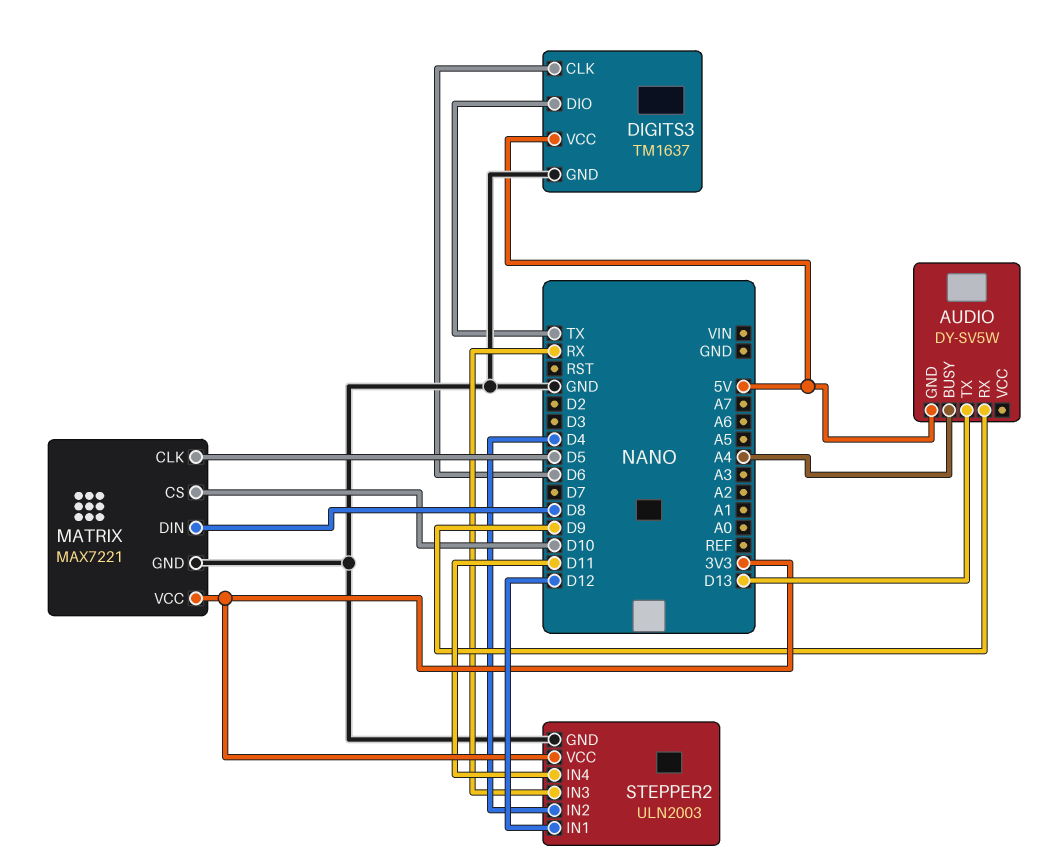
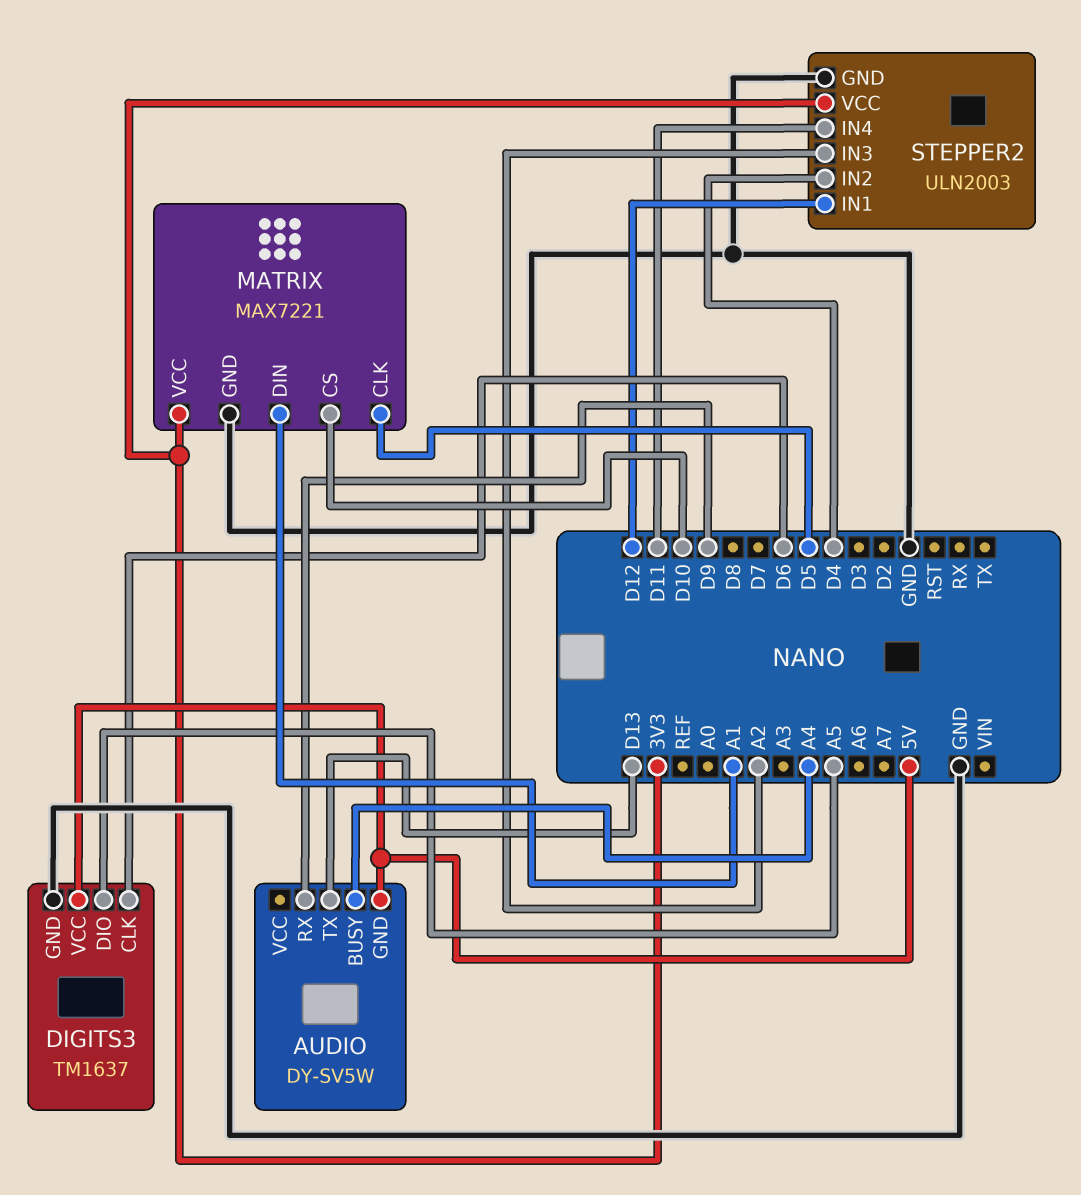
DIGITS3 pin DIO: TX -> A5
MATRIX pin DIN: D8 -> A1
STEPPER2 pin IN3: RX -> A2

